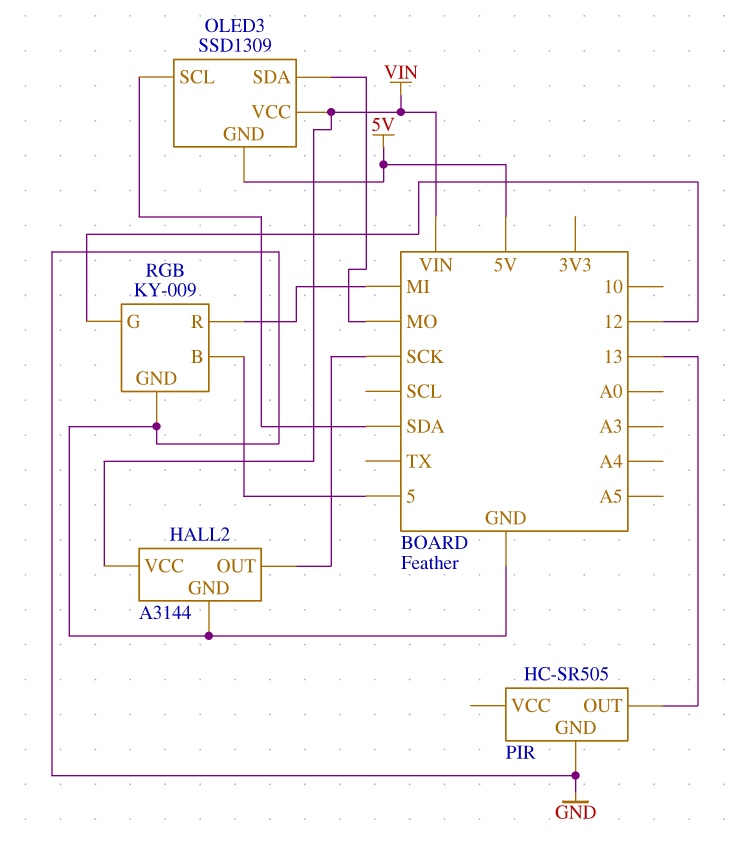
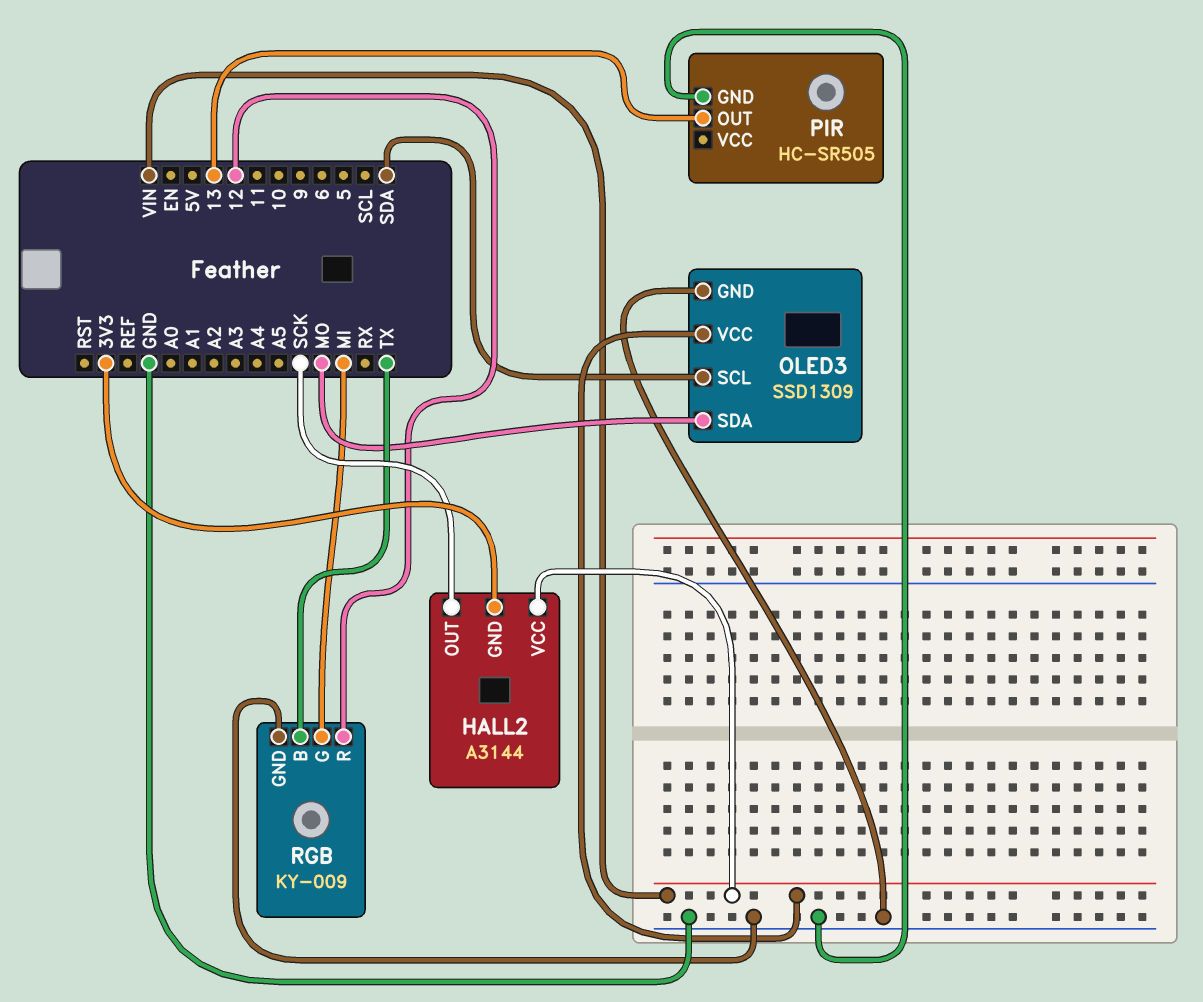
HALL2 pin GND: GND -> 3V3
OLED3 pin GND: 5V -> GND
RGB pin B: 5 -> TX
RGB pin G: 12 -> MI
RGB pin R: MI -> 12

